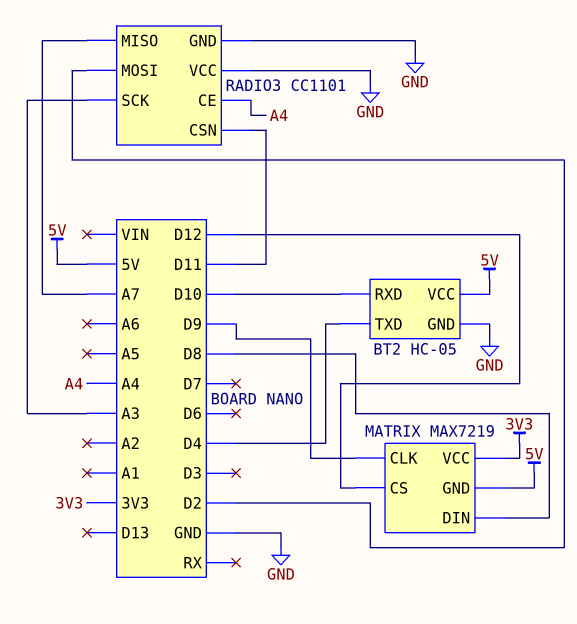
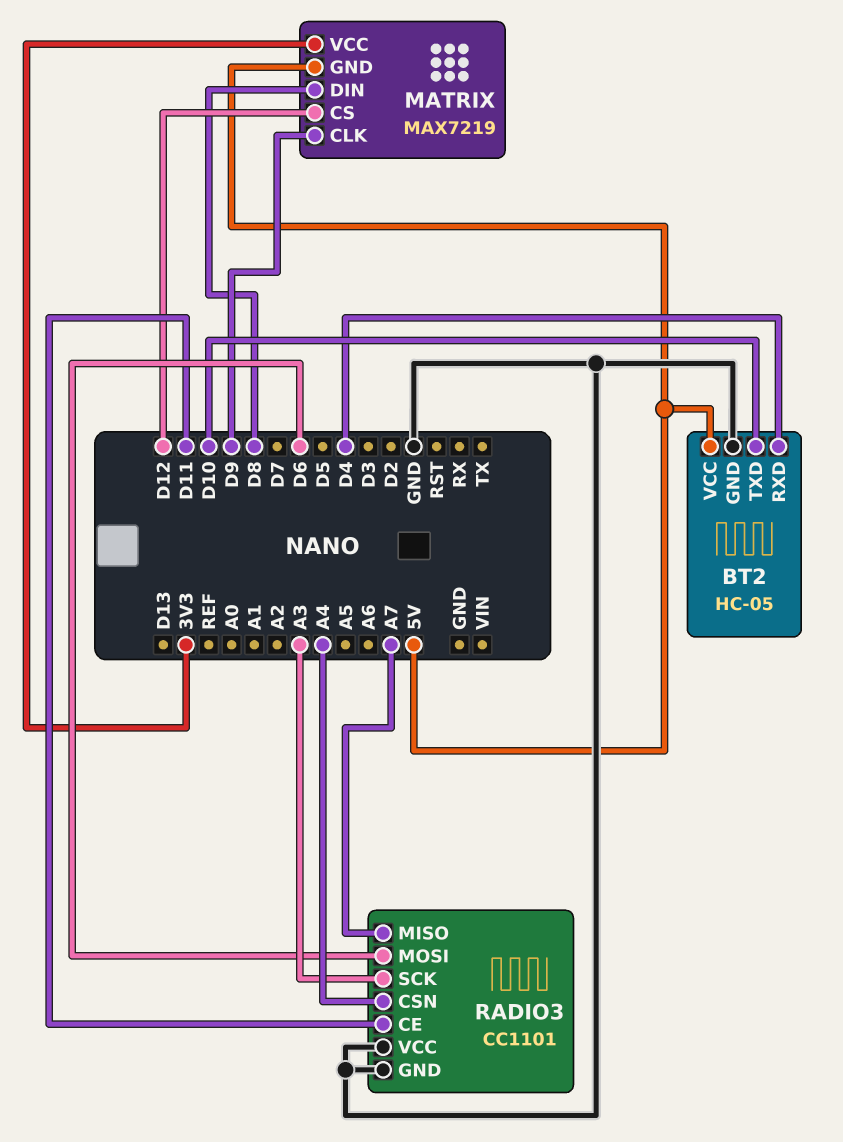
BT2 pin RXD: D10 -> D4
BT2 pin TXD: D4 -> D10
RADIO3 pin CE: A4 -> D11
RADIO3 pin CSN: D11 -> A4
RADIO3 pin MOSI: D2 -> D6

